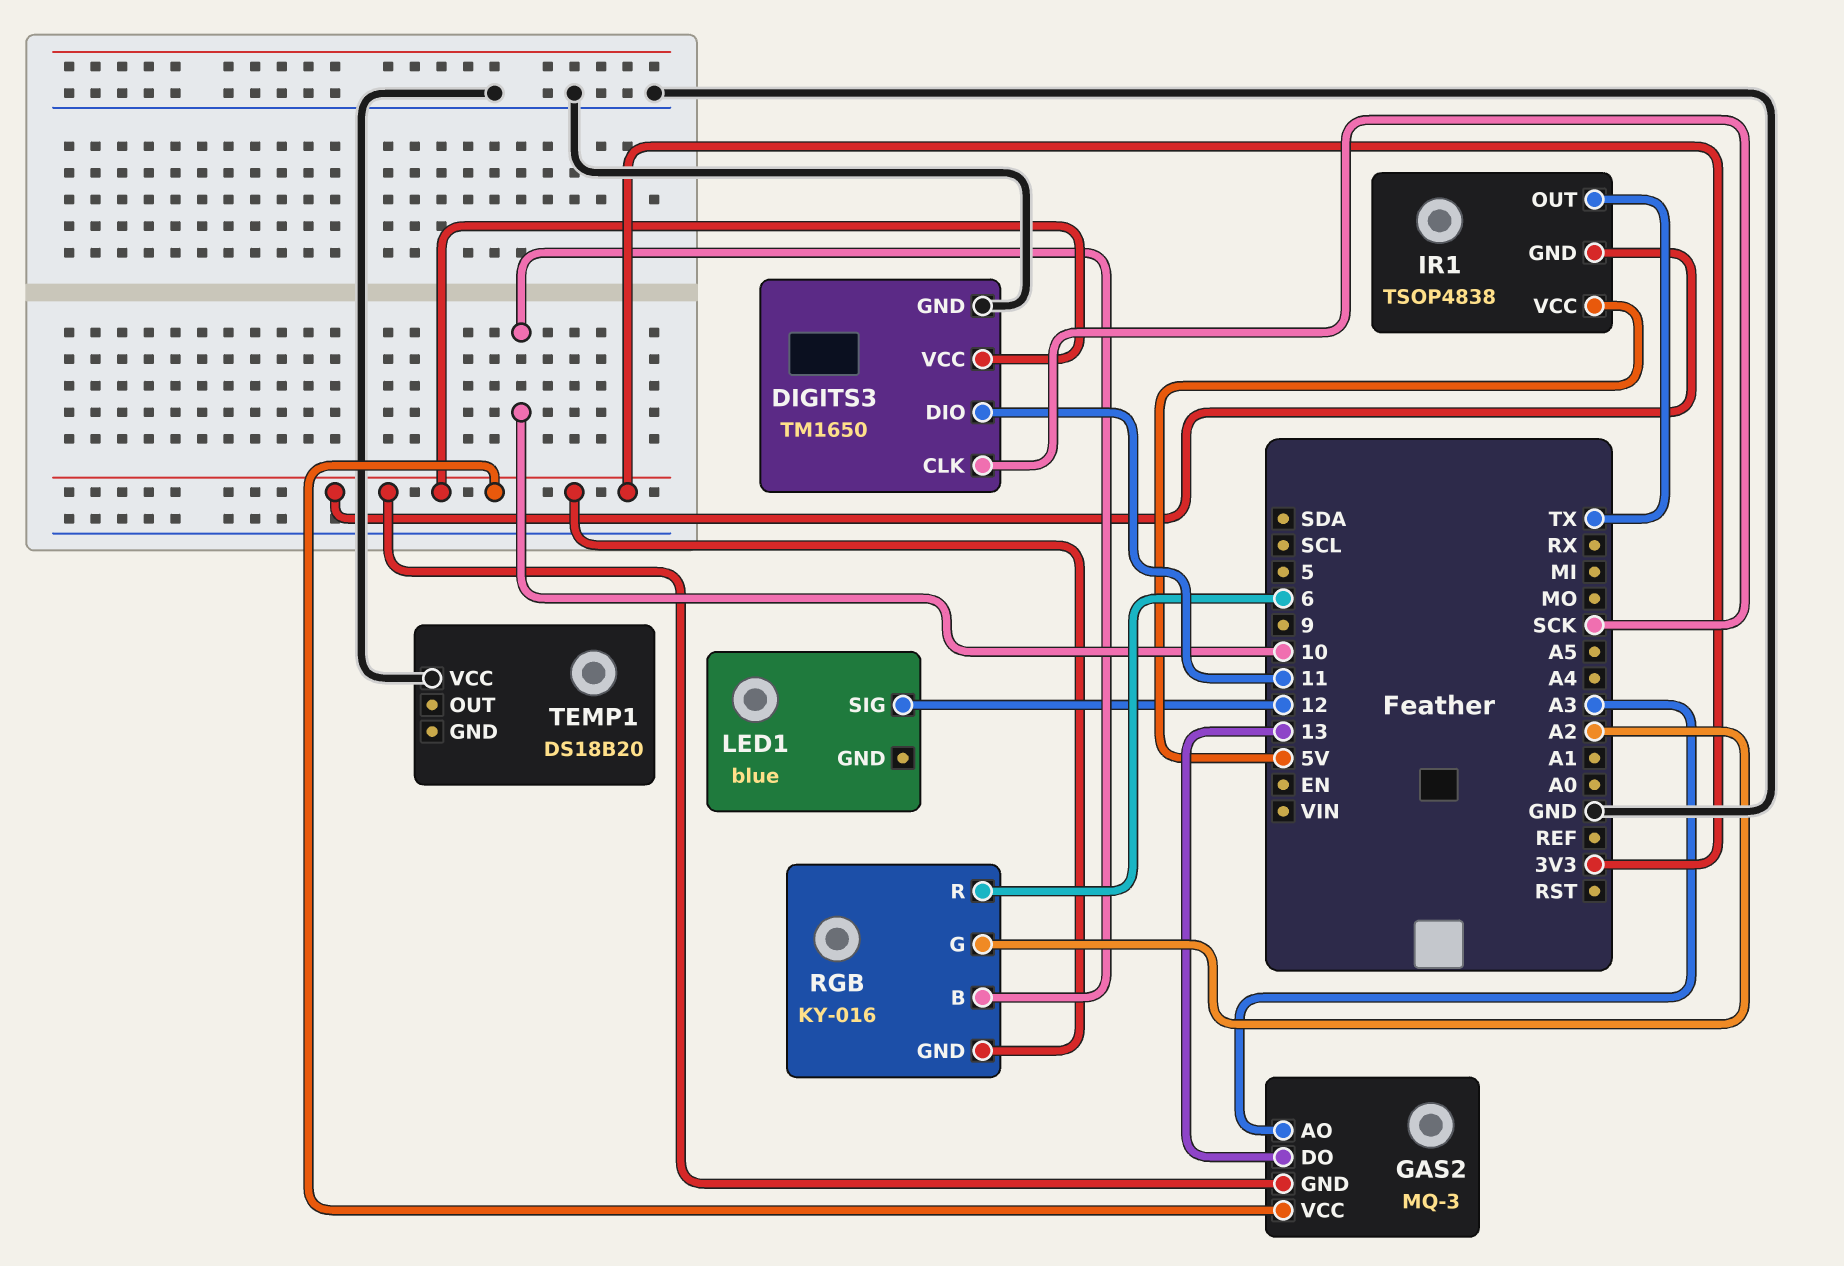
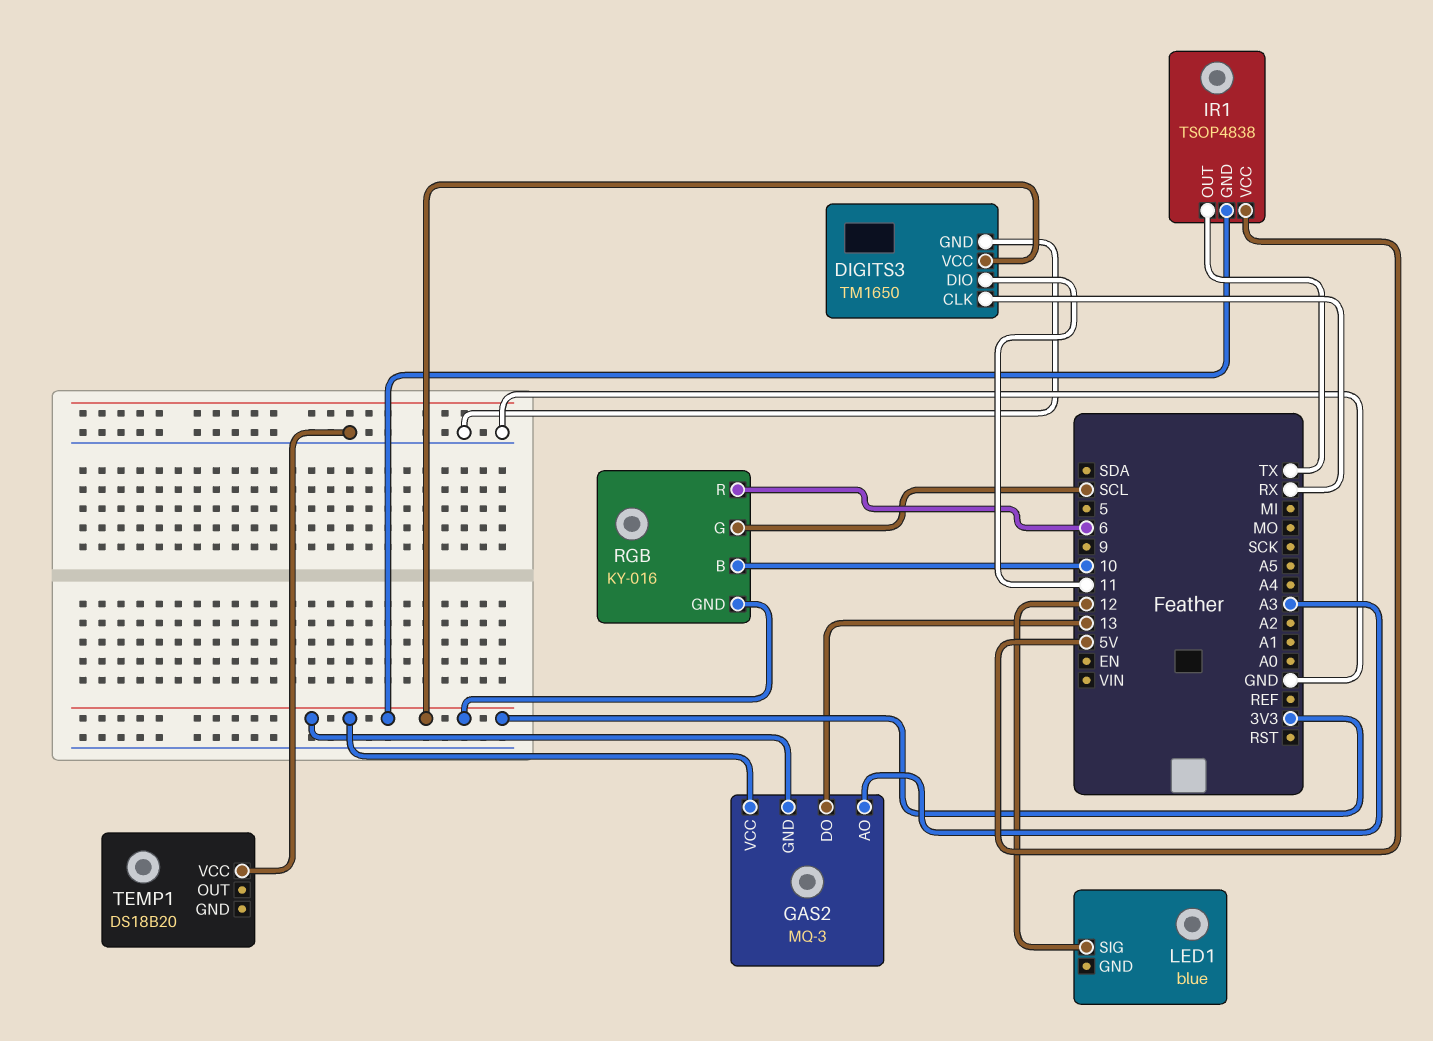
DIGITS3 pin CLK: SCK -> RX
RGB pin G: A2 -> SCL

